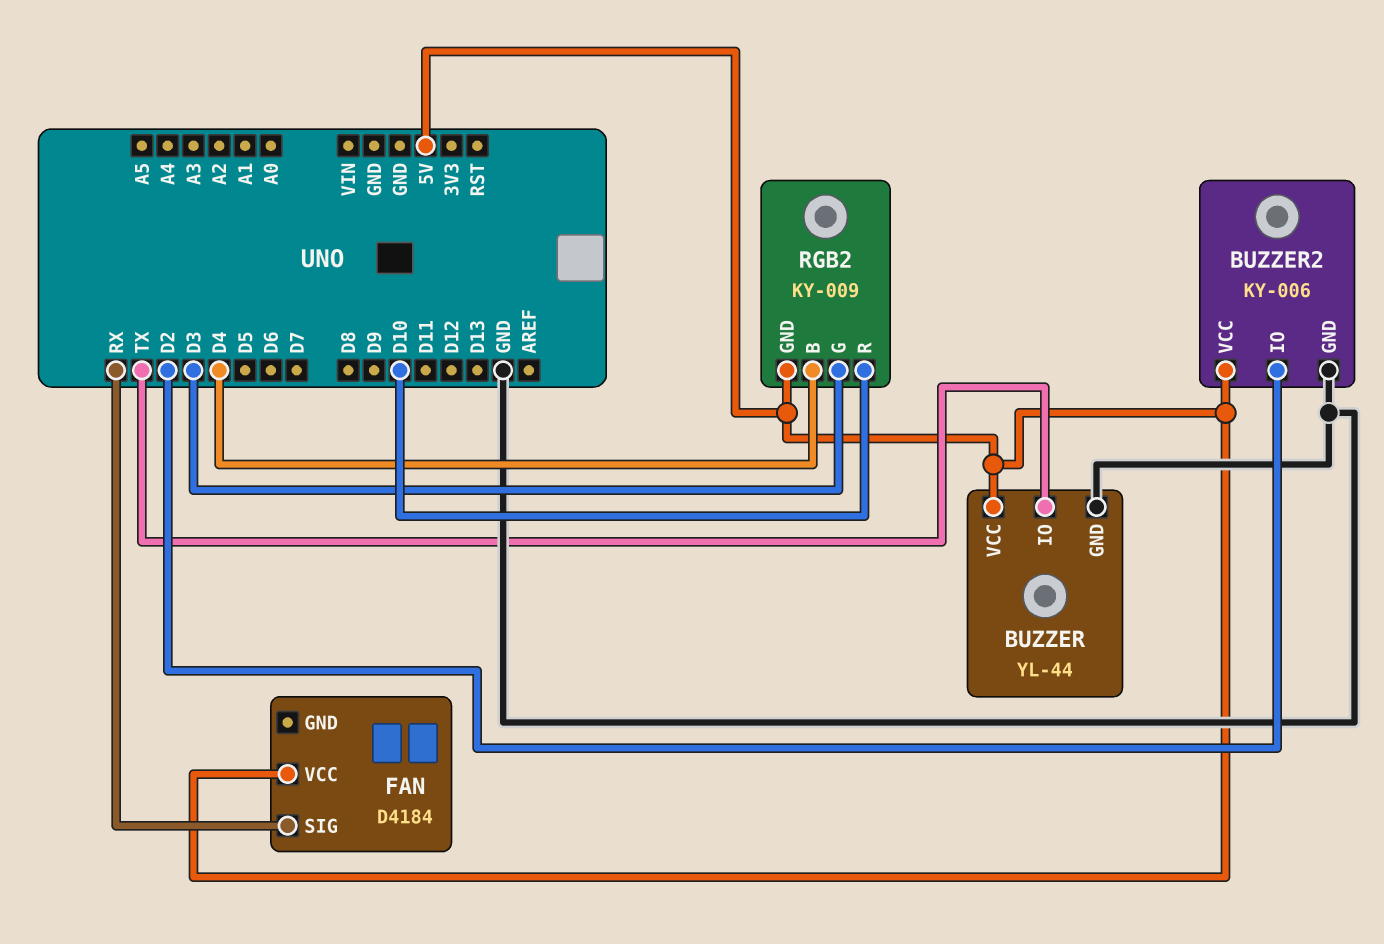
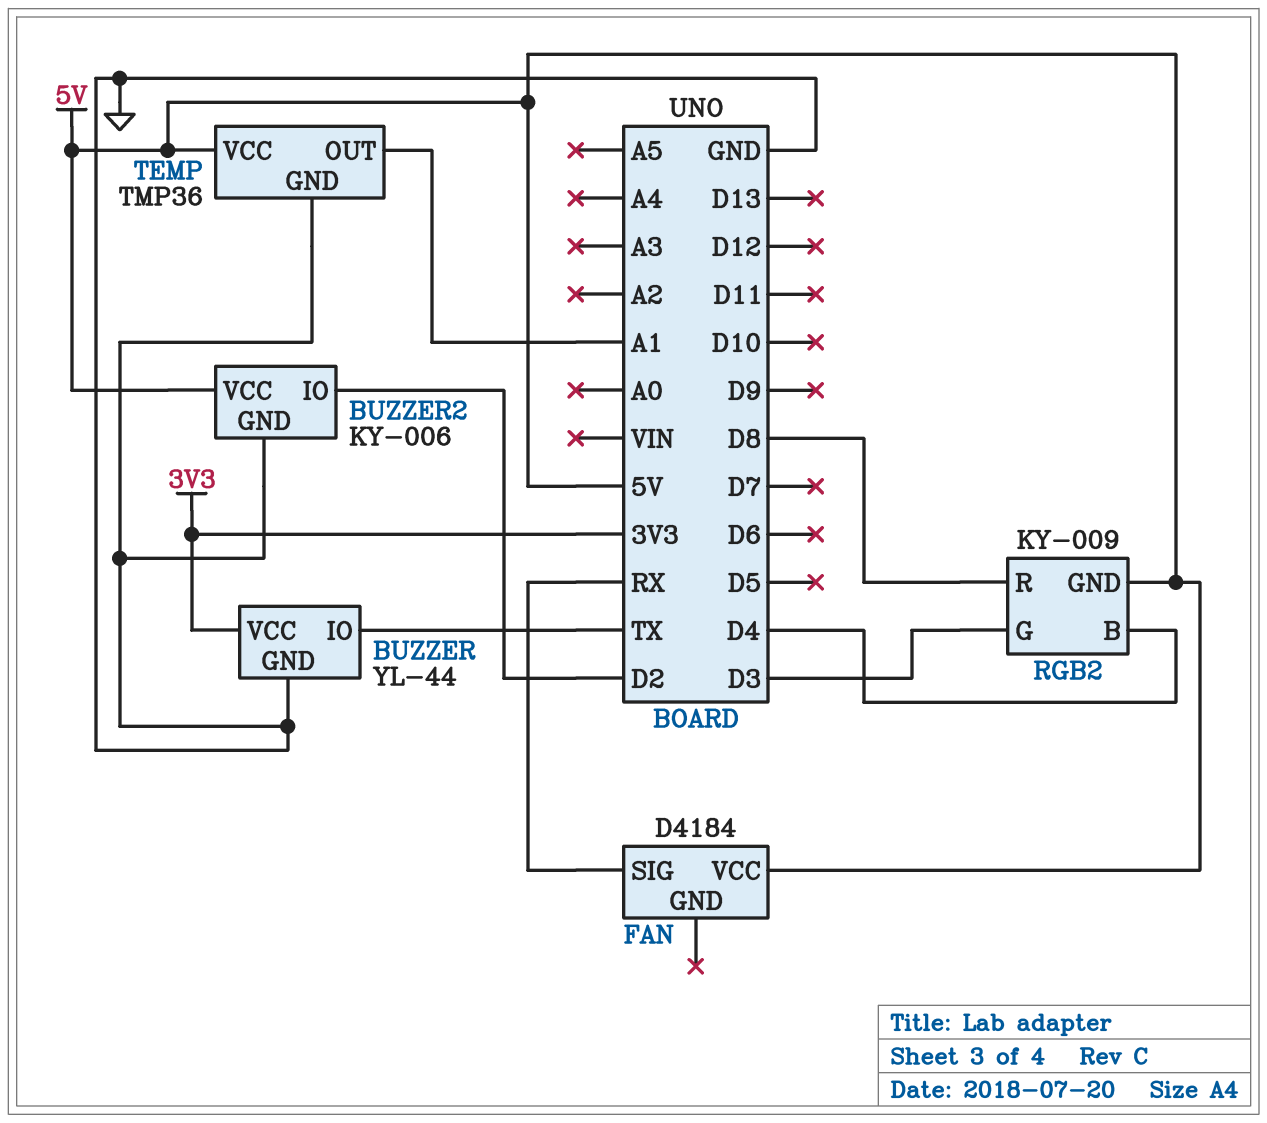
BUZZER pin VCC: 5V -> 3V3
RGB2 pin R: D10 -> D8
TEMP: none -> TMP36
TEMP pin GND: none -> GND
TEMP pin OUT: none -> A1
TEMP pin VCC: none -> 5V

